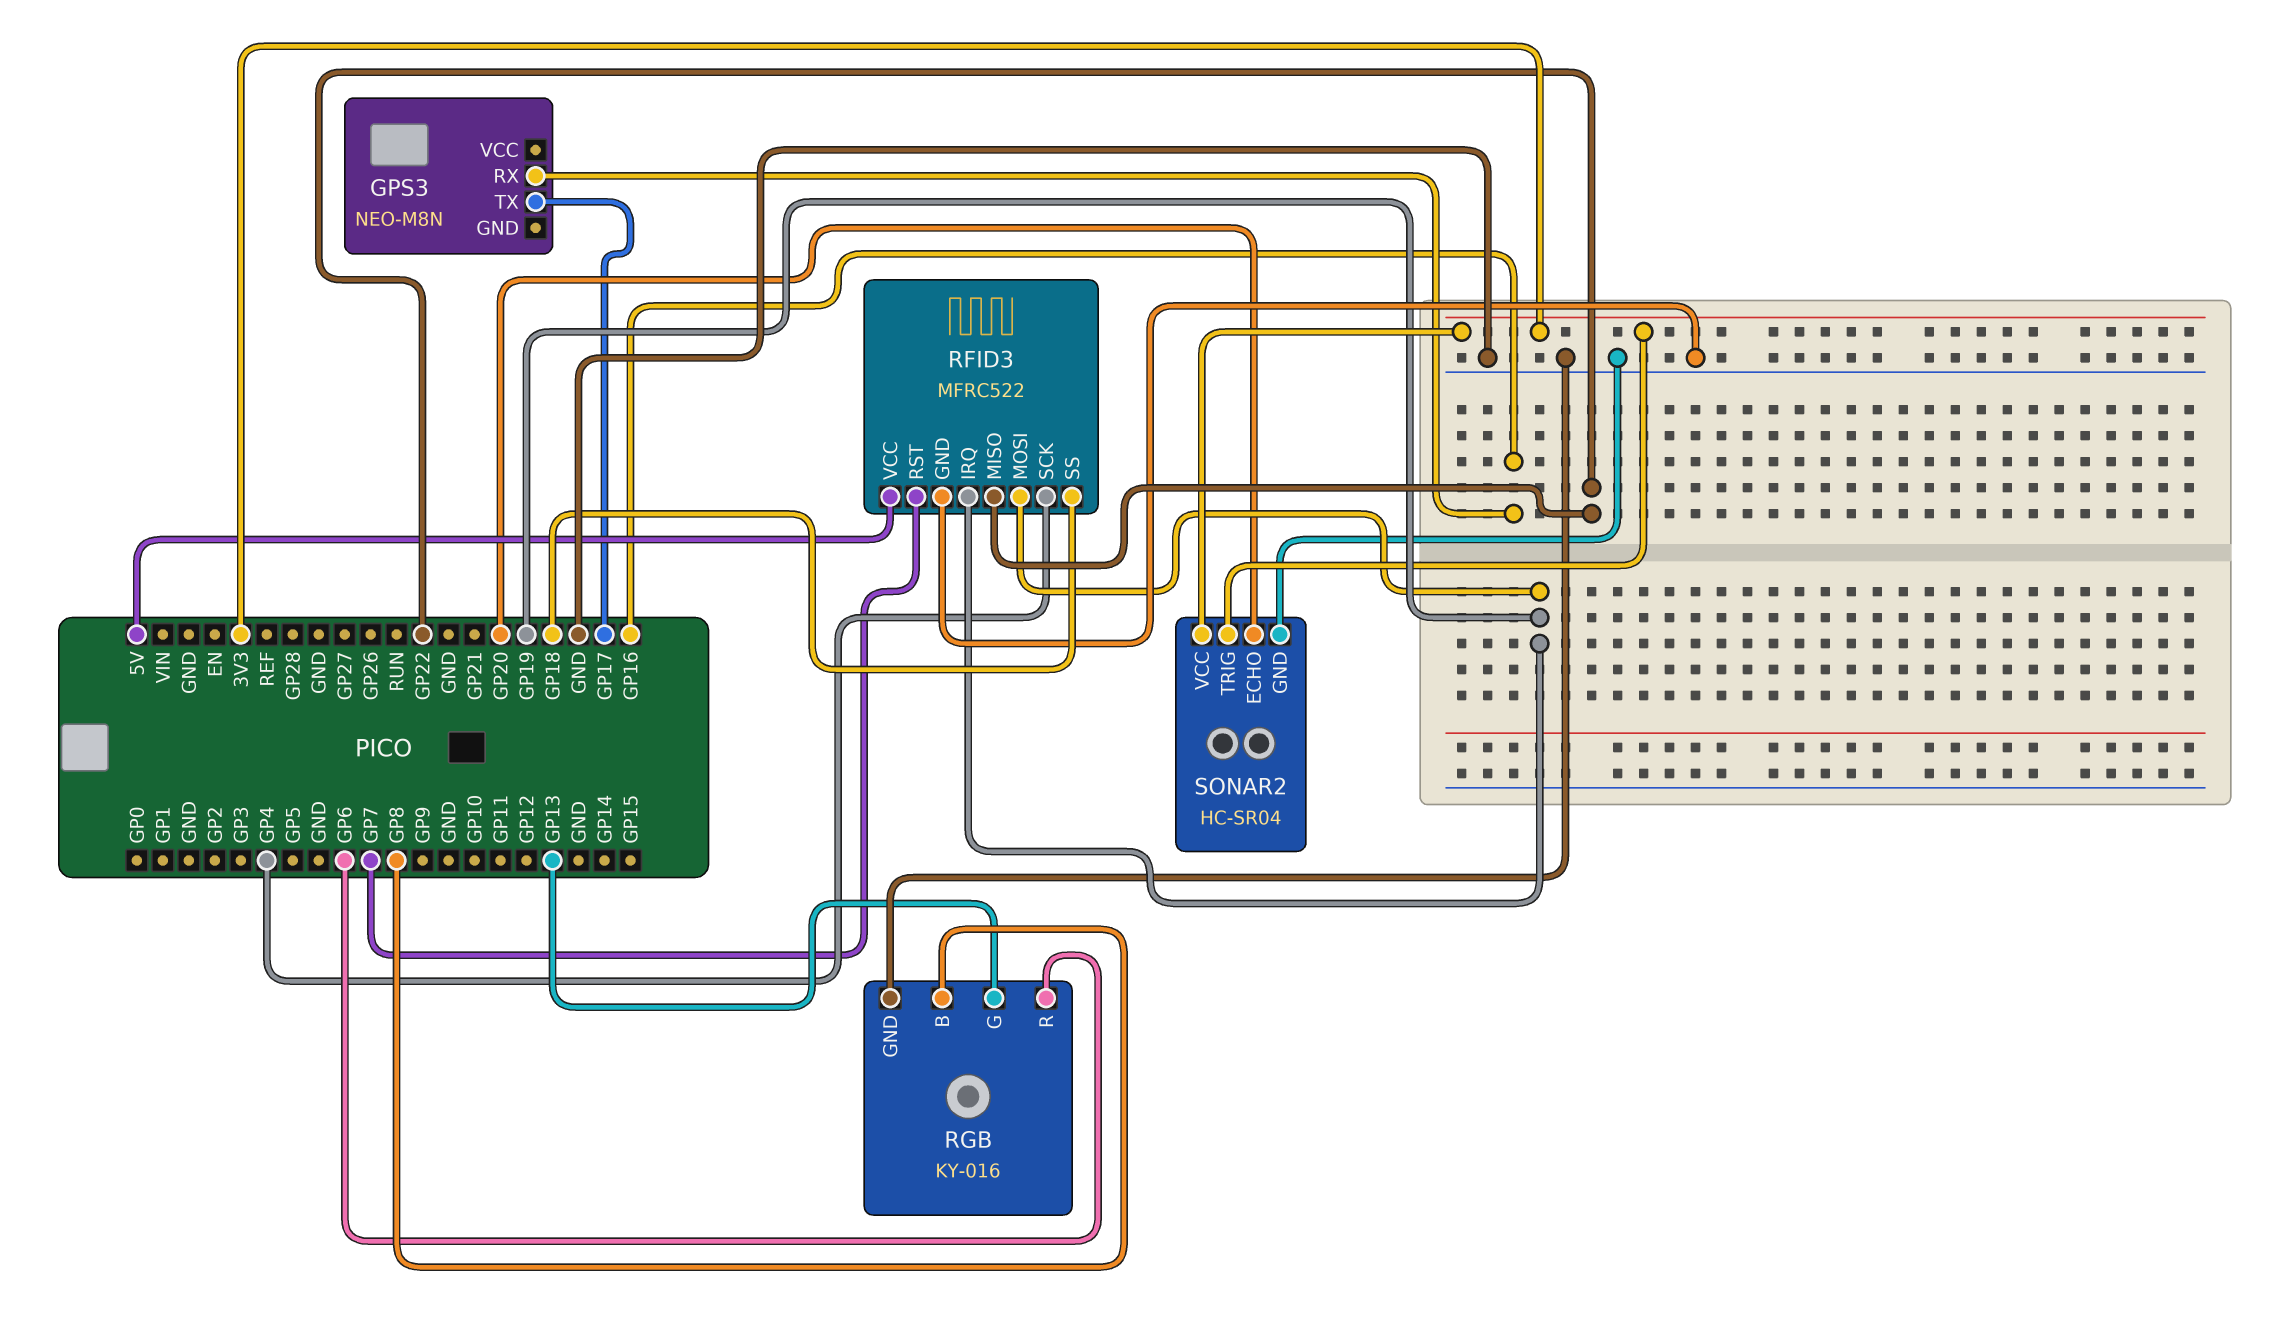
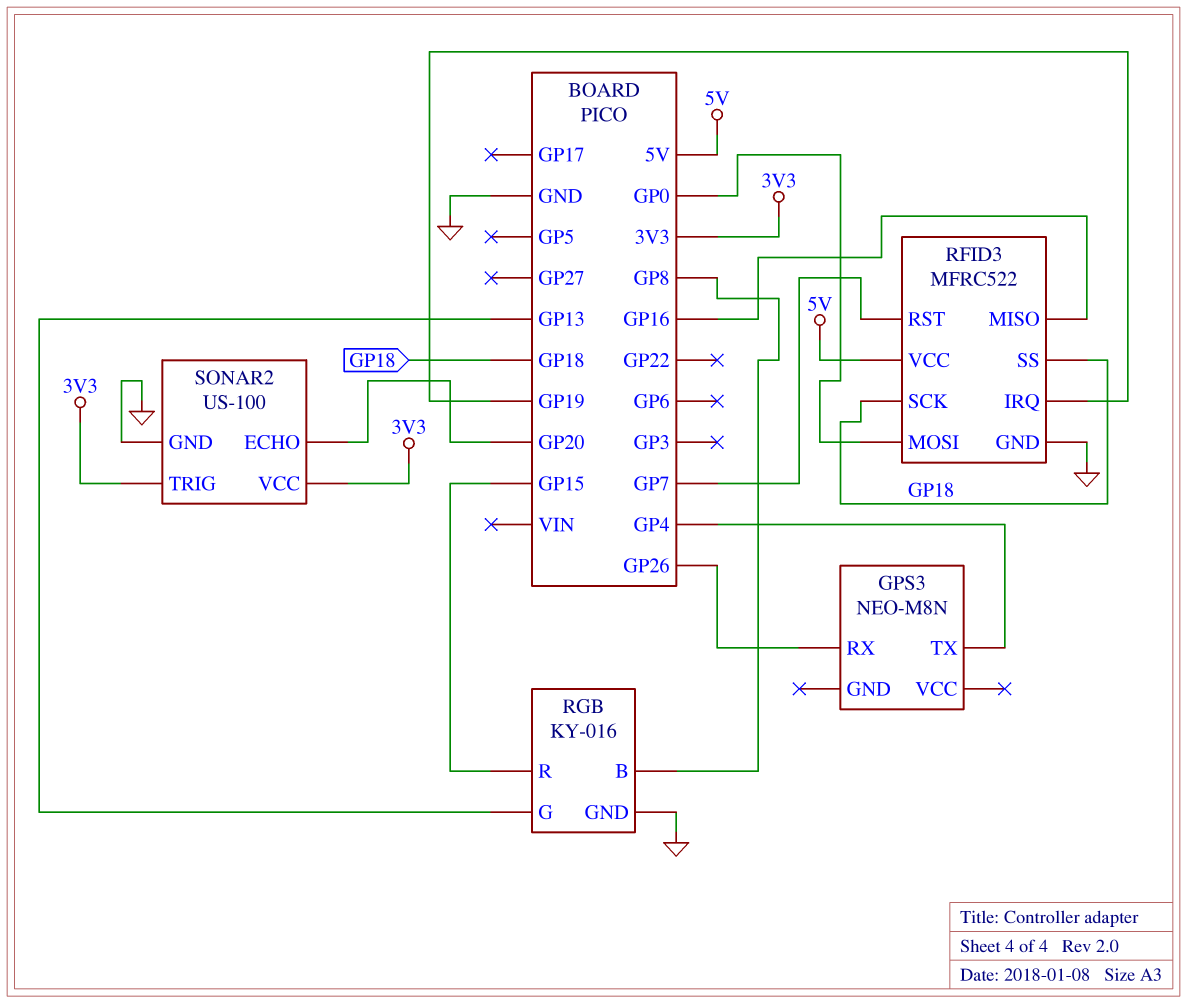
GPS3 pin RX: GP16 -> GP26
GPS3 pin TX: GP17 -> GP4
RFID3 pin MISO: GP22 -> GP16
RFID3 pin MOSI: GP19 -> GP0
RFID3 pin SCK: GP4 -> GP18
RGB pin R: GP6 -> GP15
SONAR2: HC-SR04 -> US-100

